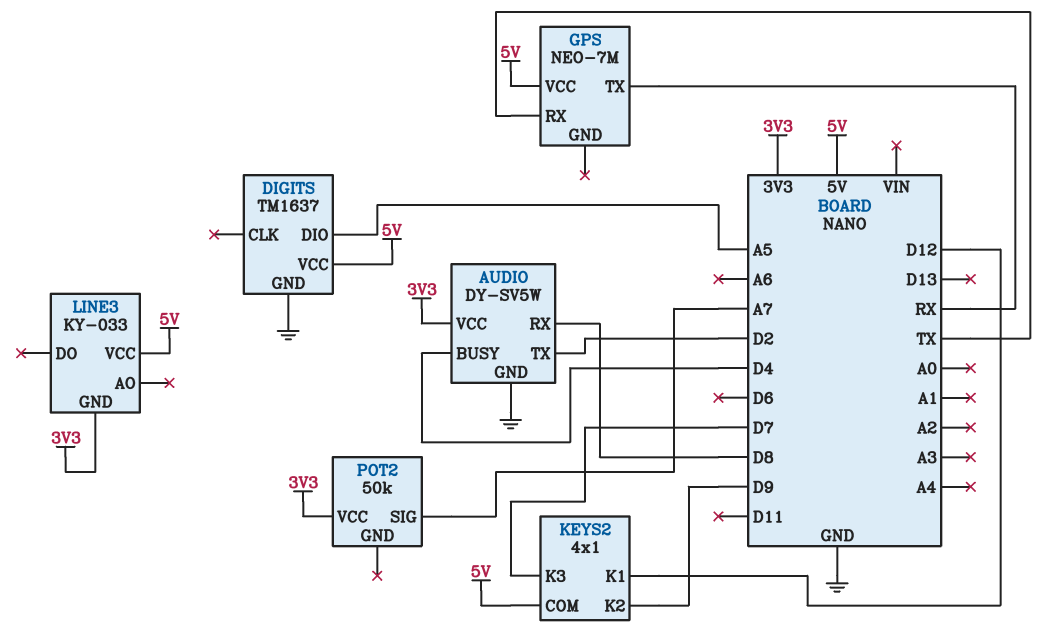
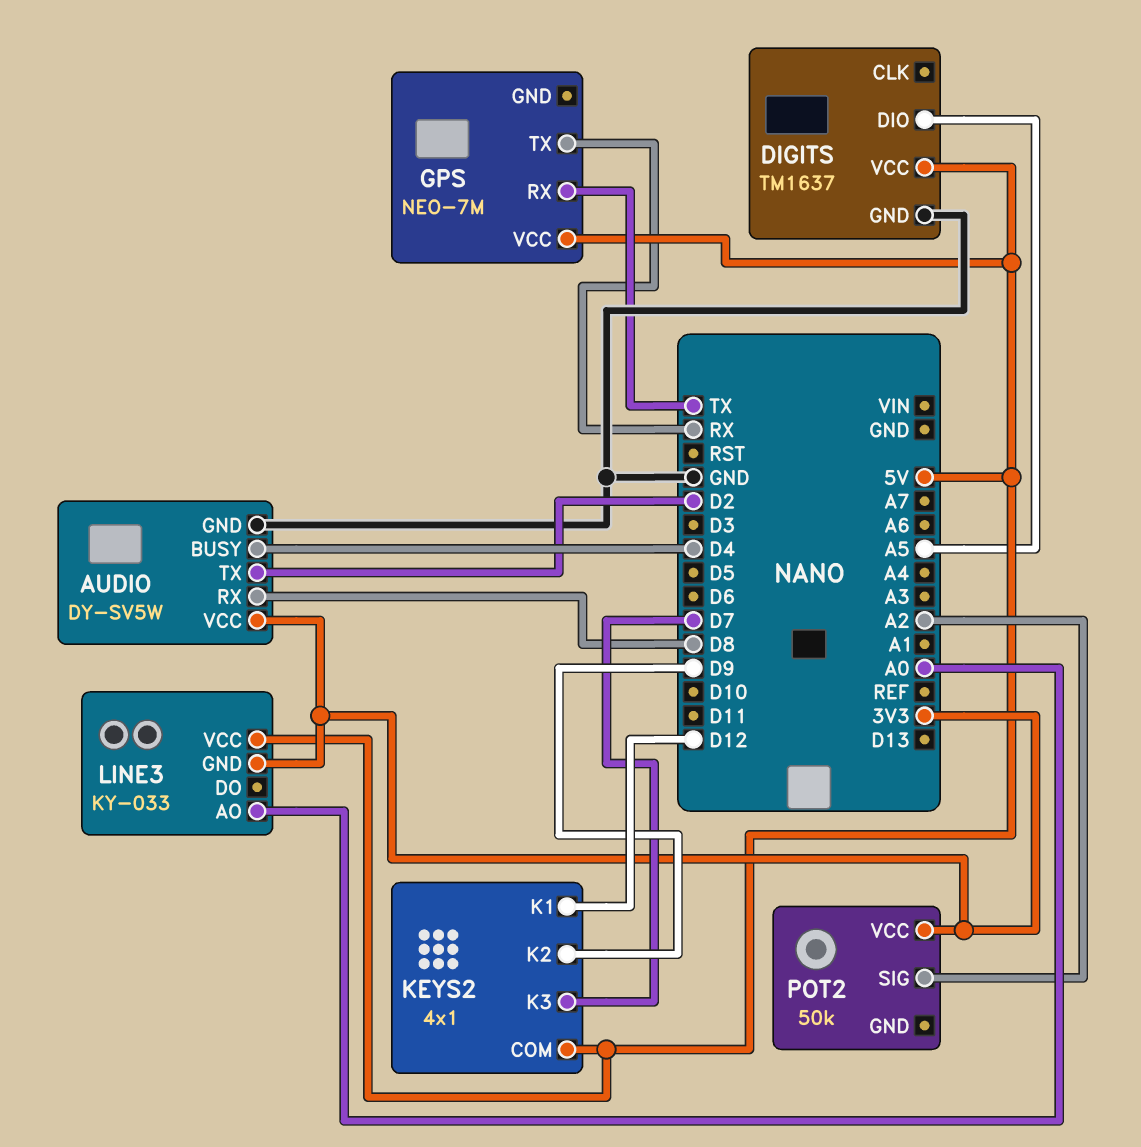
LINE3 pin AO: none -> A0
POT2 pin SIG: A7 -> A2

